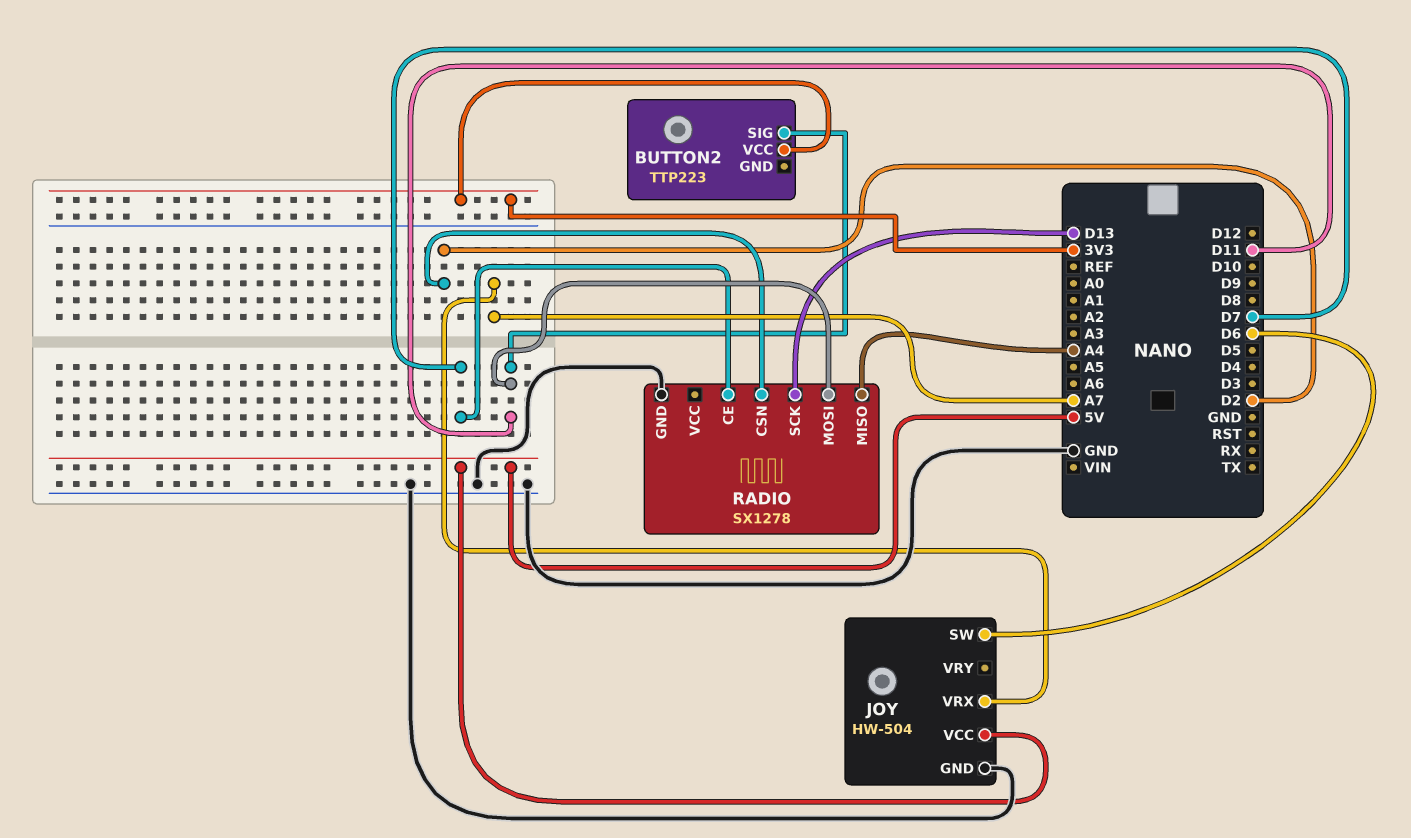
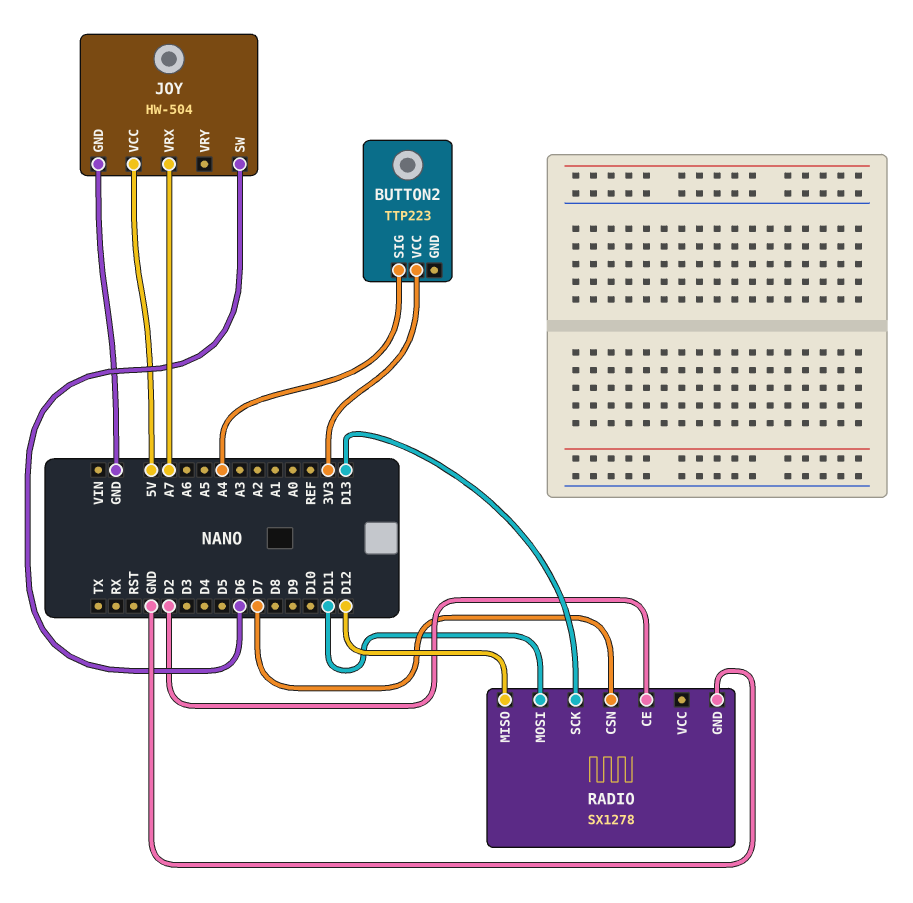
BUTTON2 pin SIG: D11 -> A4
RADIO pin CE: D7 -> D2
RADIO pin CSN: D2 -> D7
RADIO pin MISO: A4 -> D12

